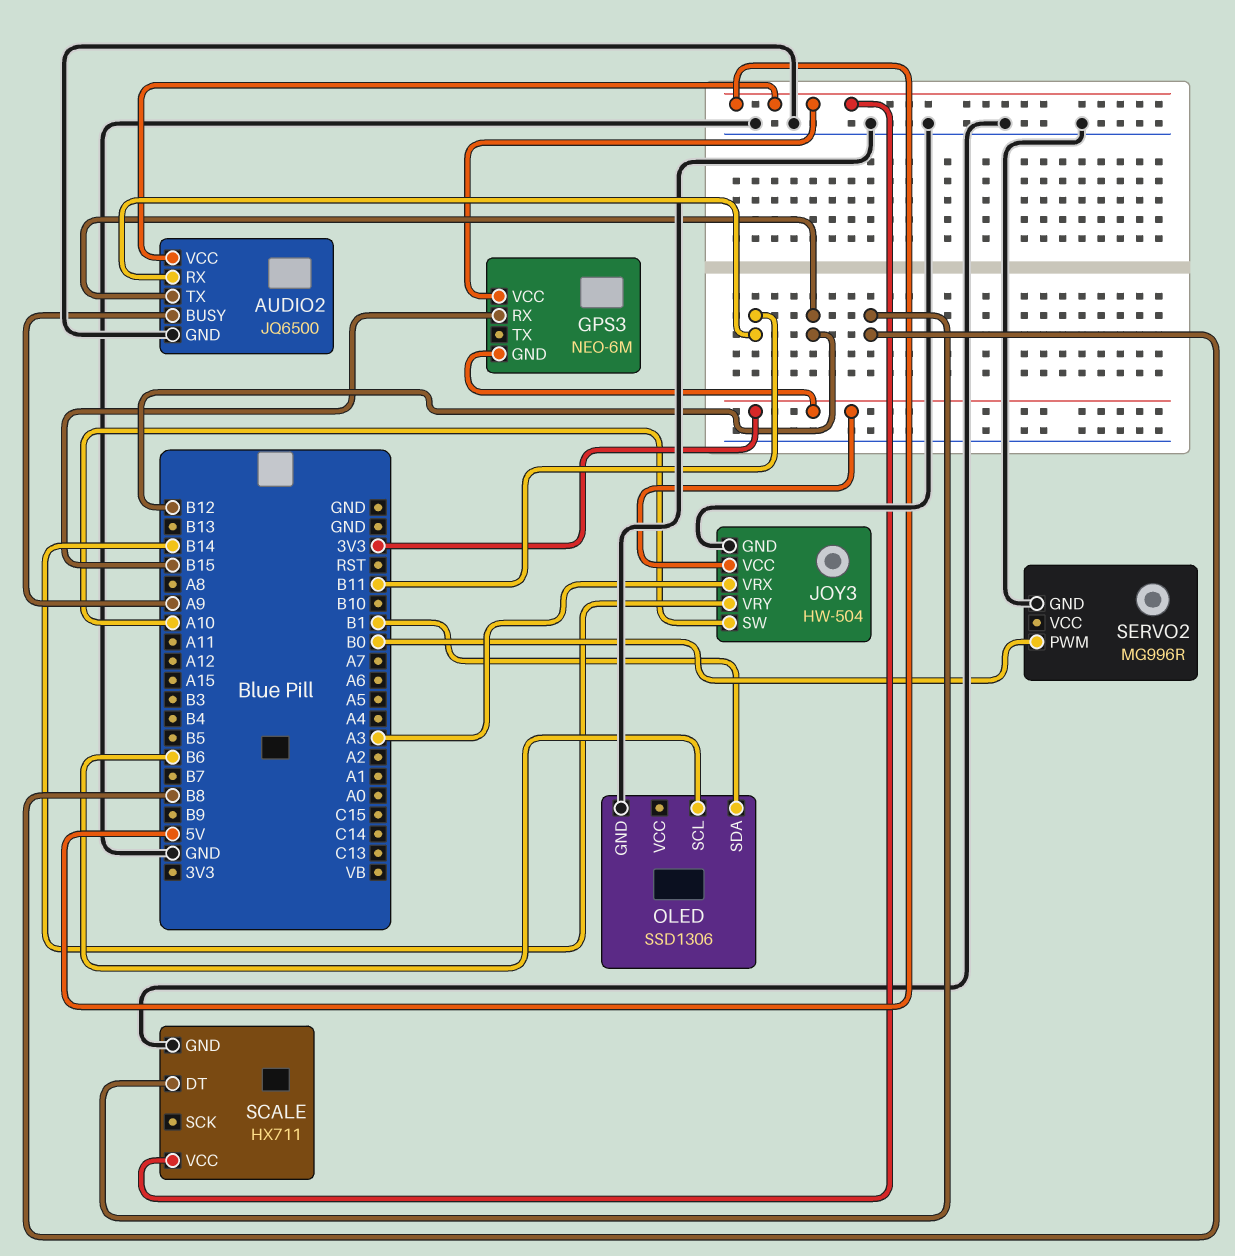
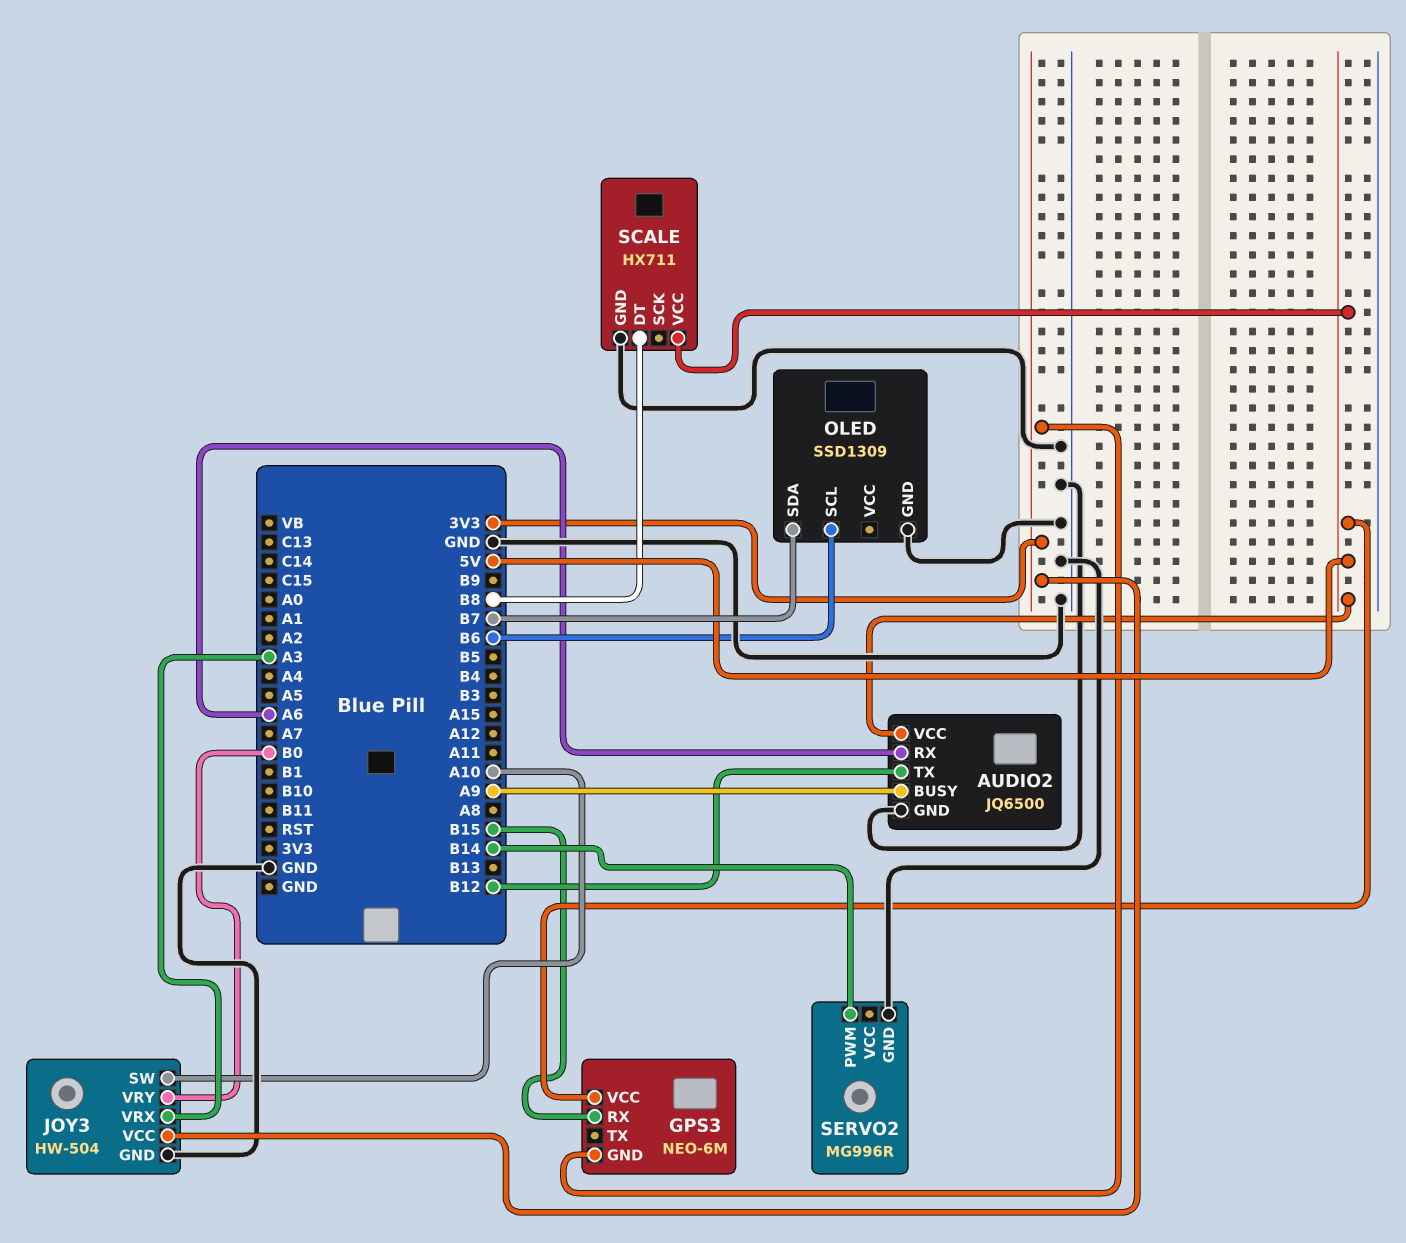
AUDIO2 pin RX: B11 -> A6
JOY3 pin VRY: B14 -> B0
OLED: SSD1306 -> SSD1309
OLED pin SDA: B1 -> B7
SERVO2 pin PWM: B0 -> B14

